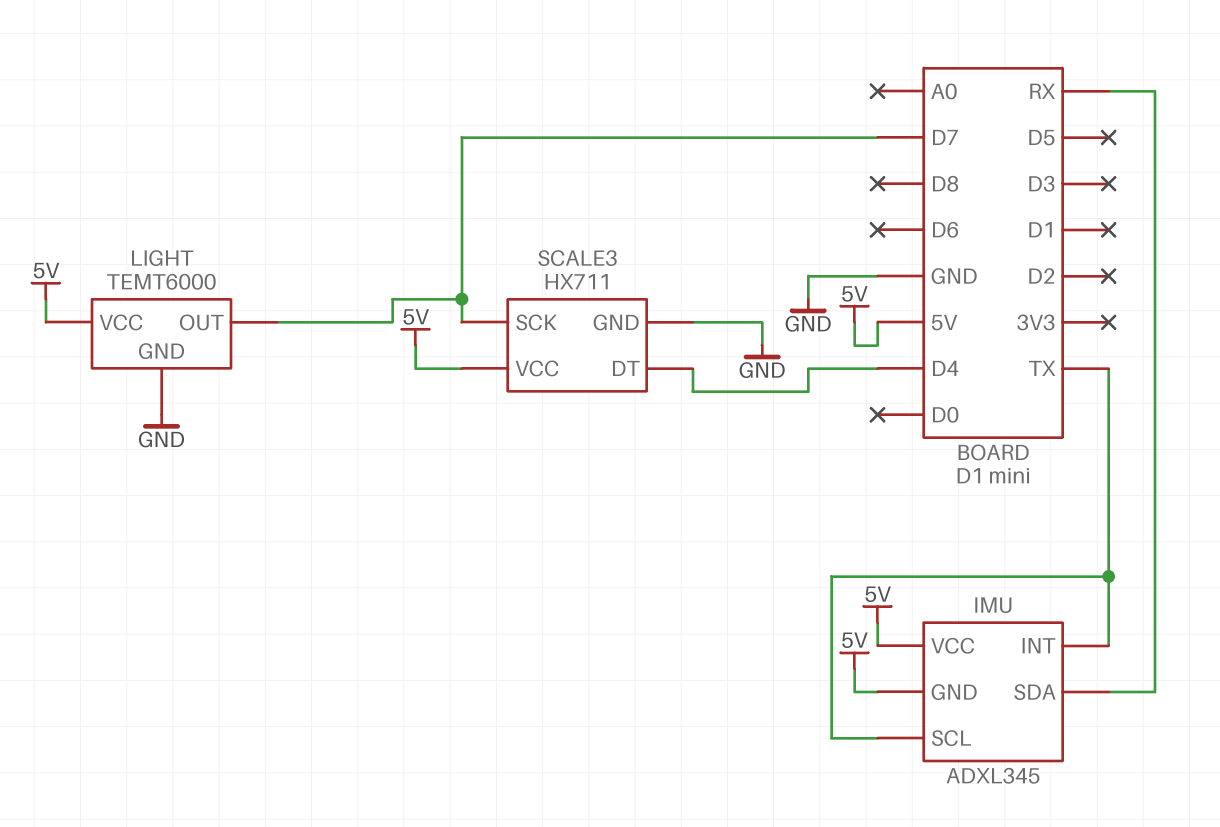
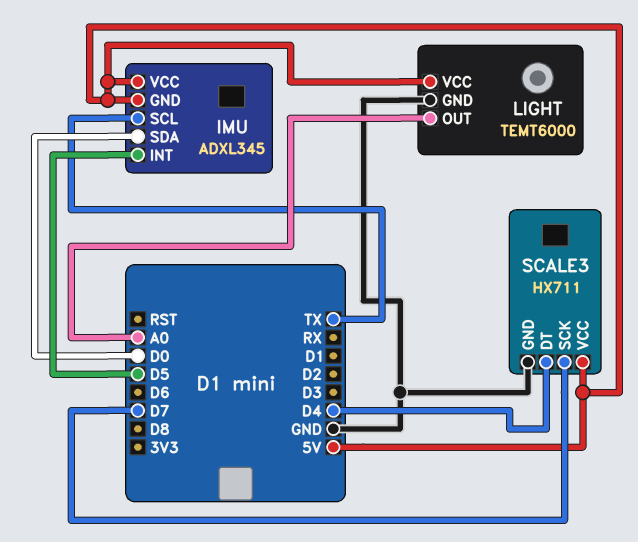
IMU pin INT: TX -> D5
IMU pin SDA: RX -> D0
LIGHT pin OUT: D7 -> A0

